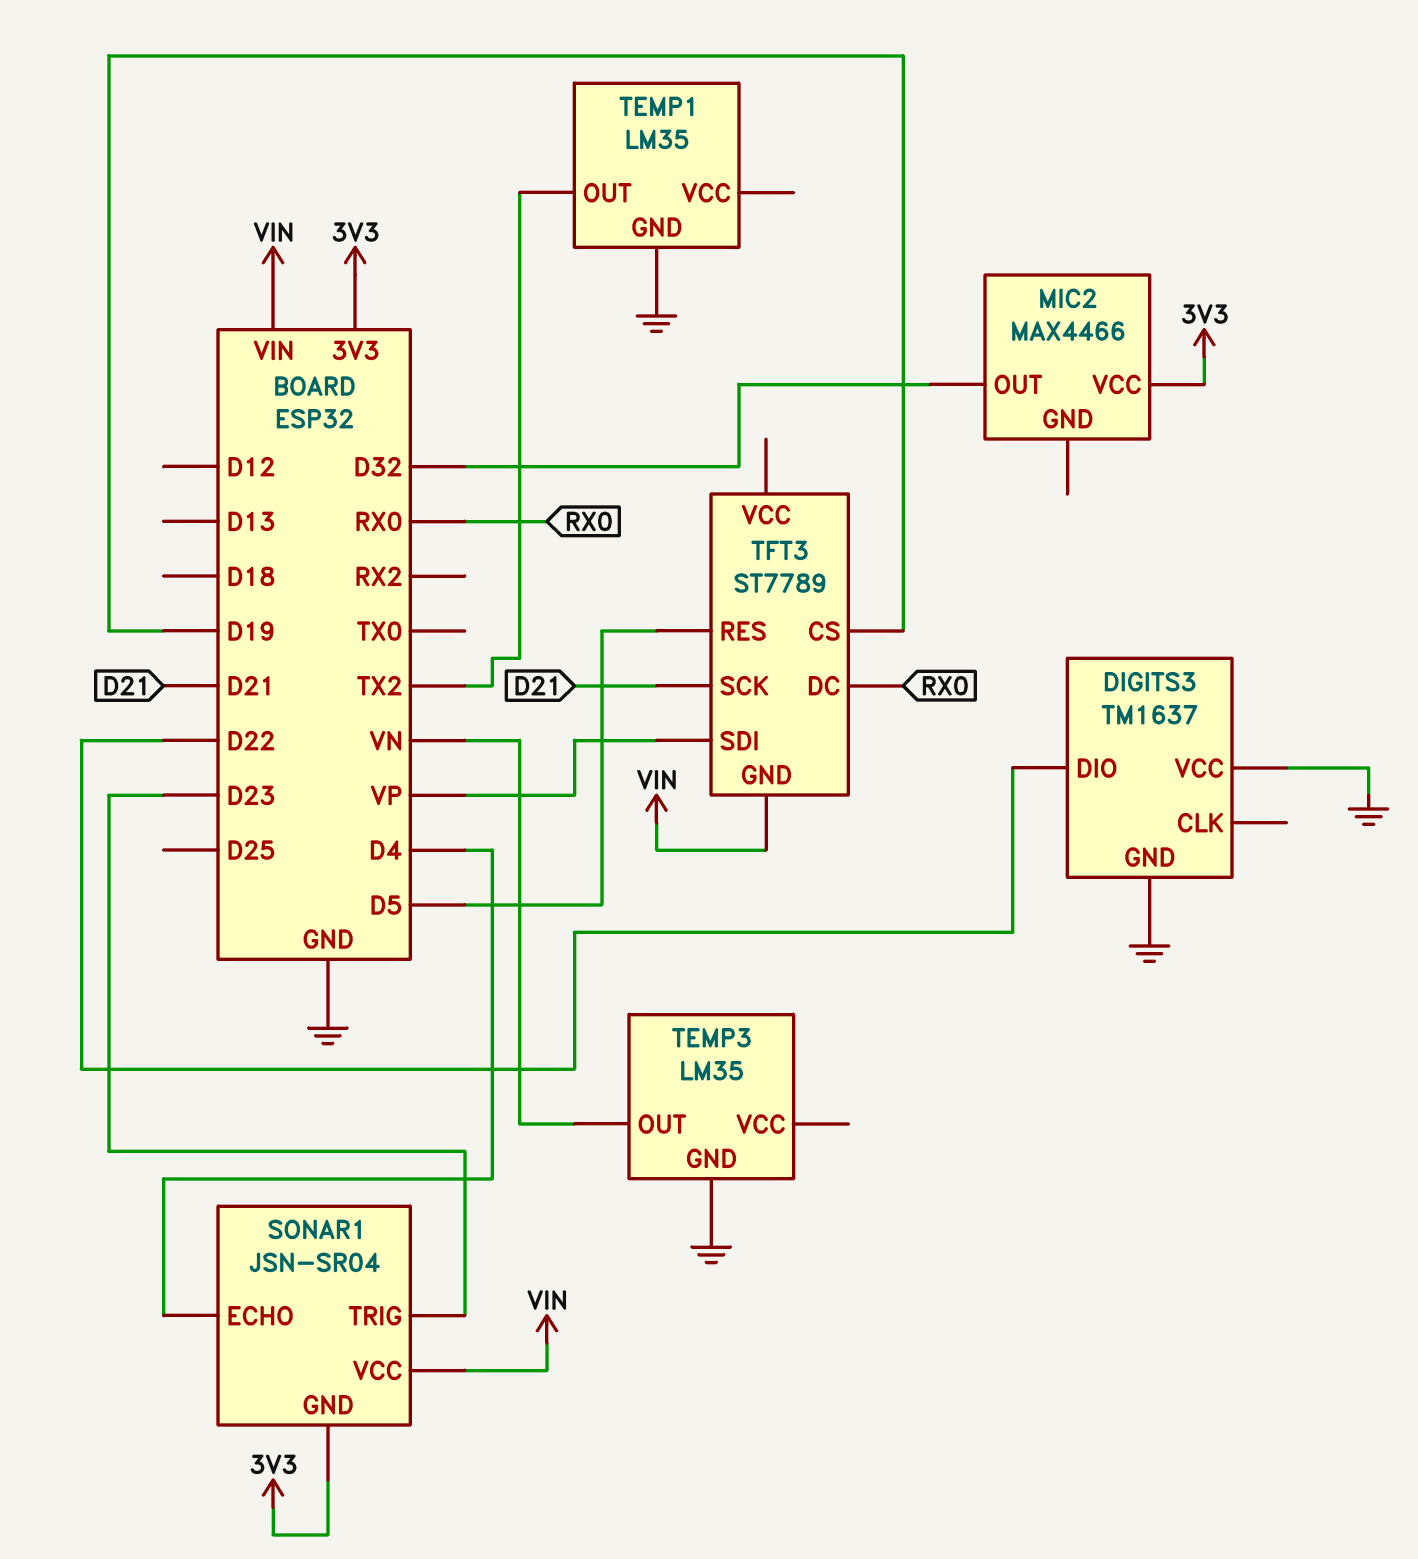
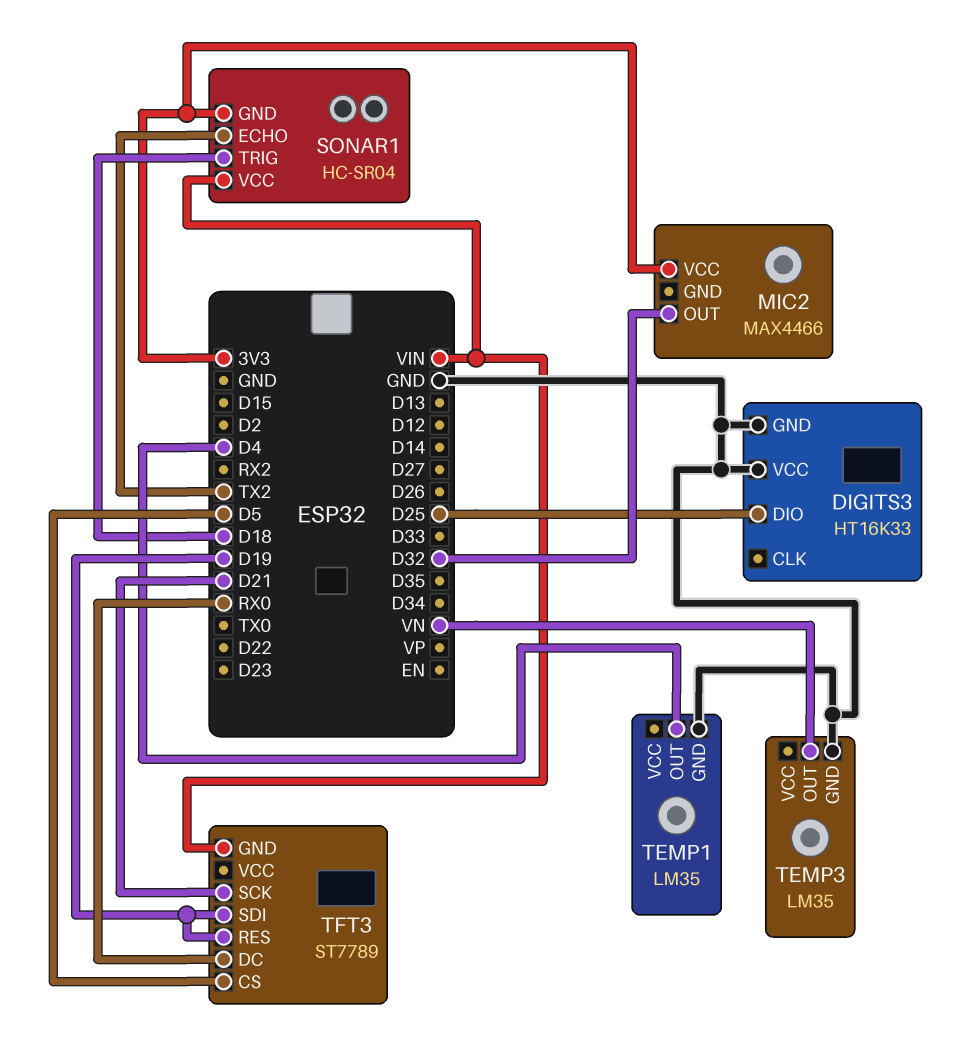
DIGITS3: TM1637 -> HT16K33
DIGITS3 pin DIO: D22 -> D25
SONAR1: JSN-SR04 -> HC-SR04
SONAR1 pin ECHO: D4 -> TX2
SONAR1 pin TRIG: D23 -> D18
TEMP1 pin OUT: TX2 -> D4
TFT3 pin CS: D19 -> D5
TFT3 pin RES: D5 -> D19
TFT3 pin SDI: VP -> D19

